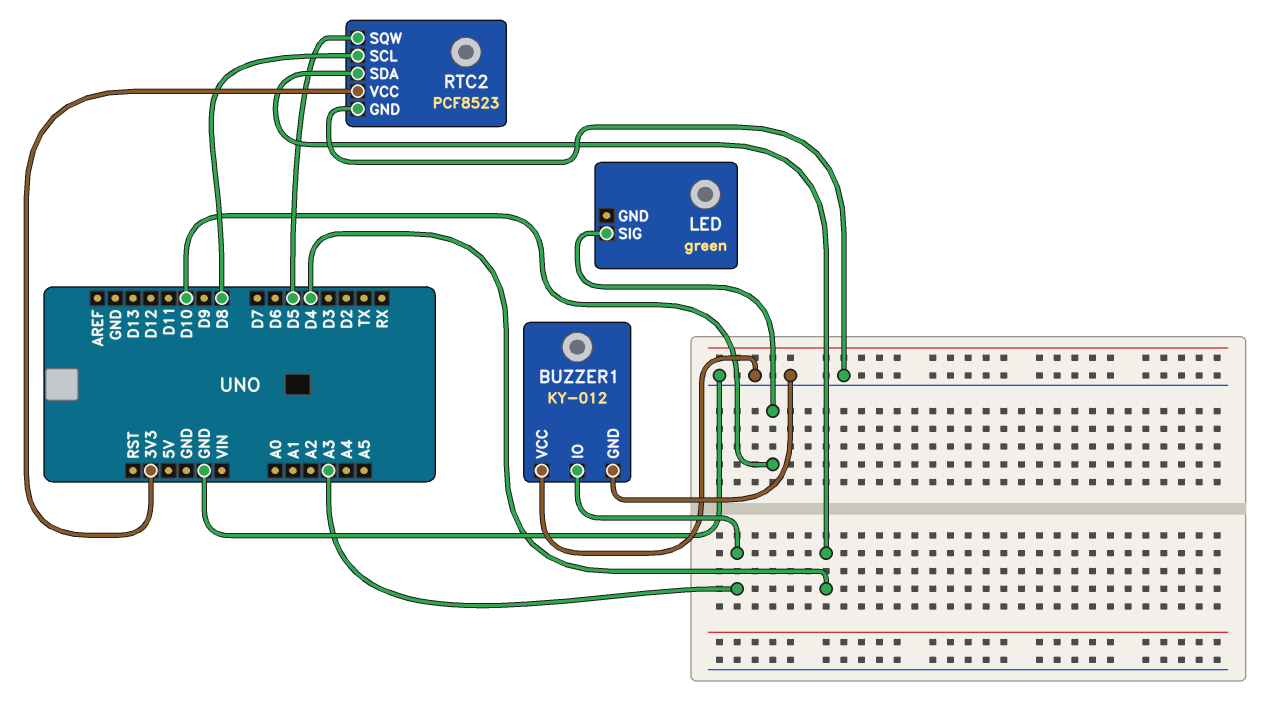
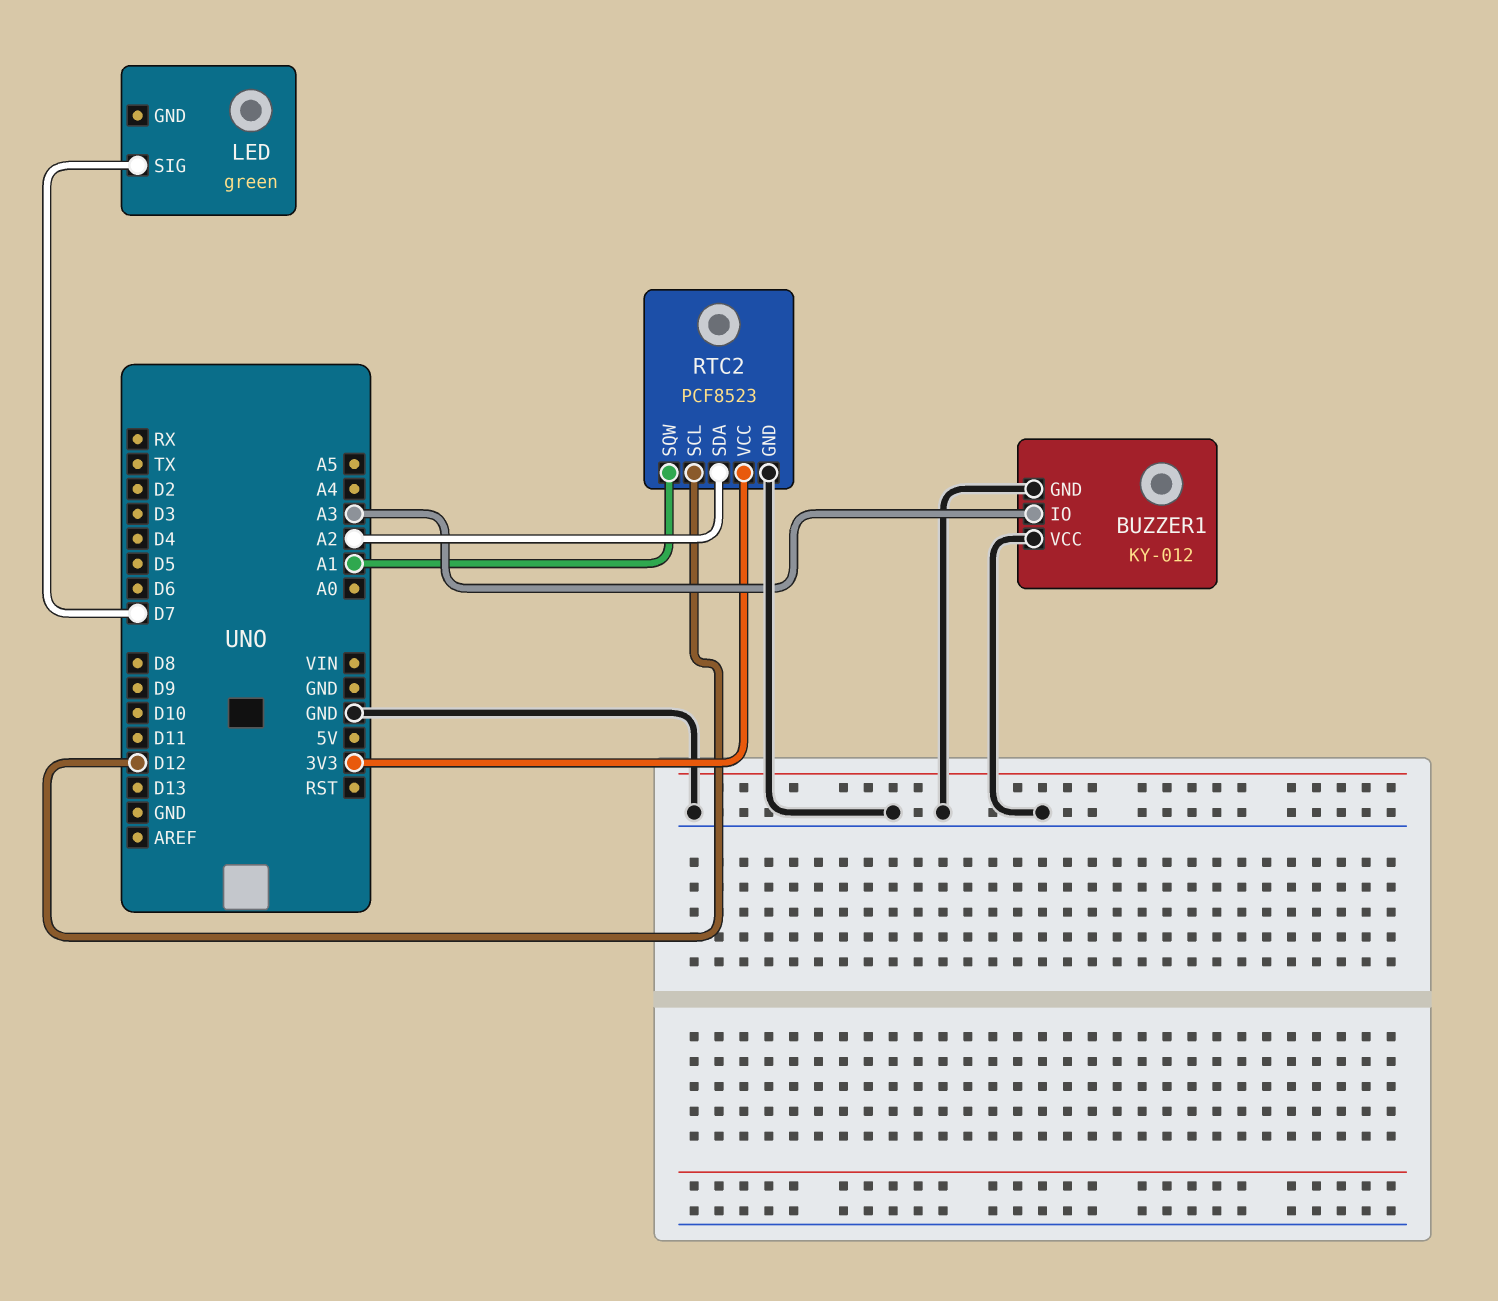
LED pin SIG: D10 -> D7
RTC2 pin SCL: D8 -> D12
RTC2 pin SDA: D4 -> A2
RTC2 pin SQW: D5 -> A1

